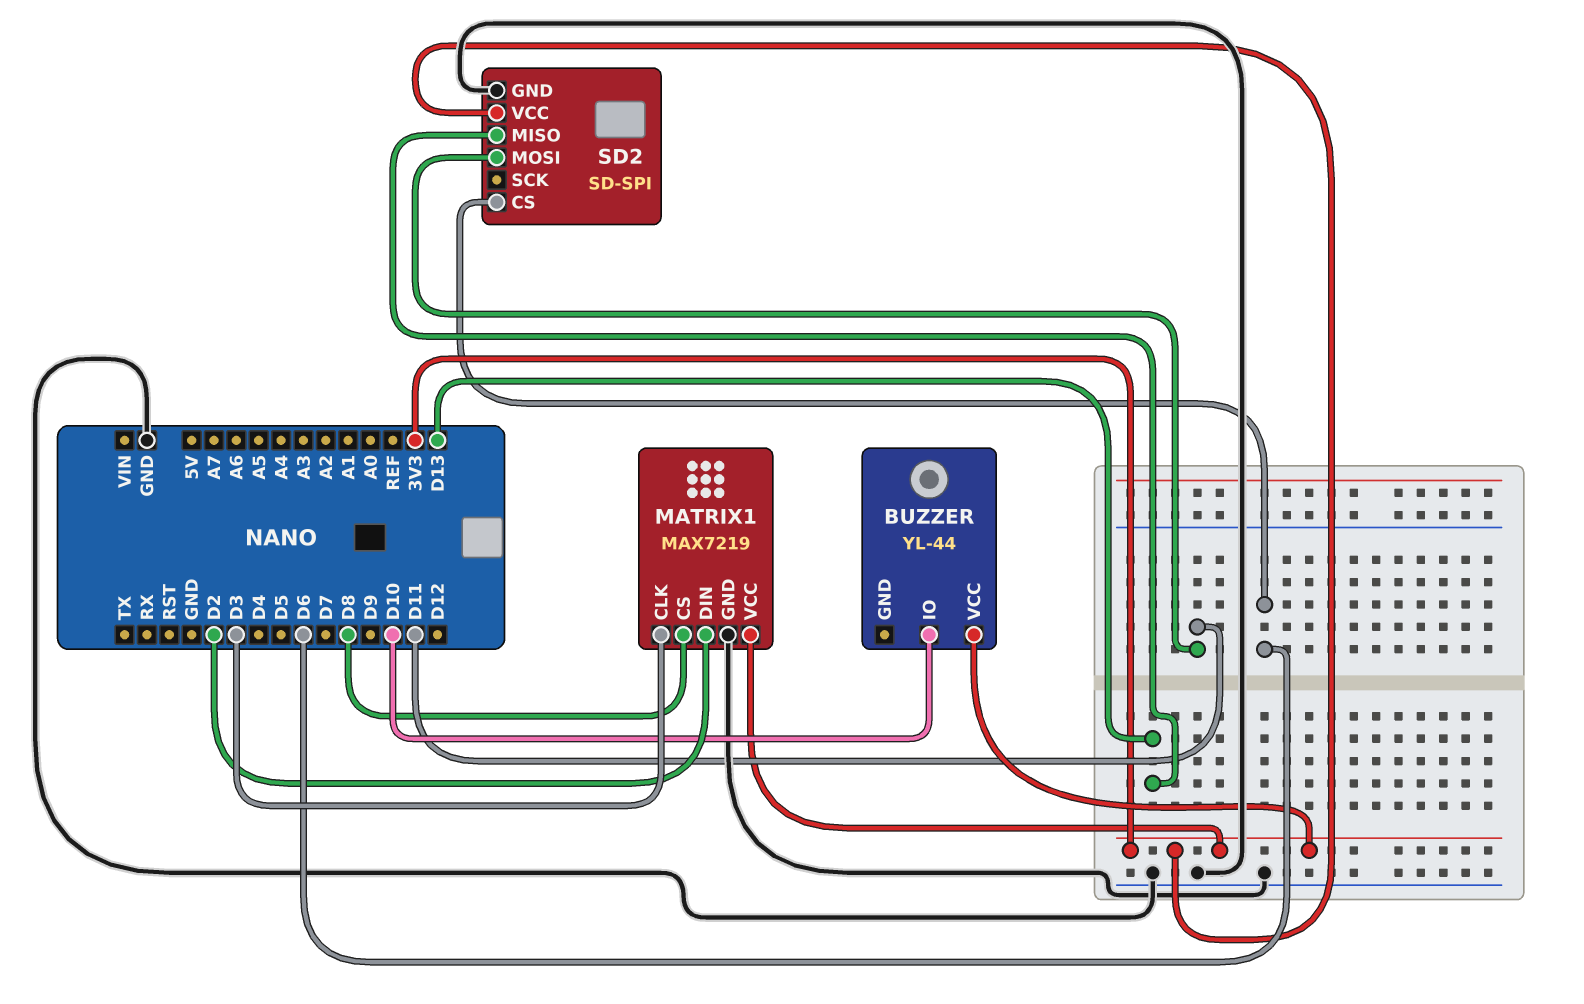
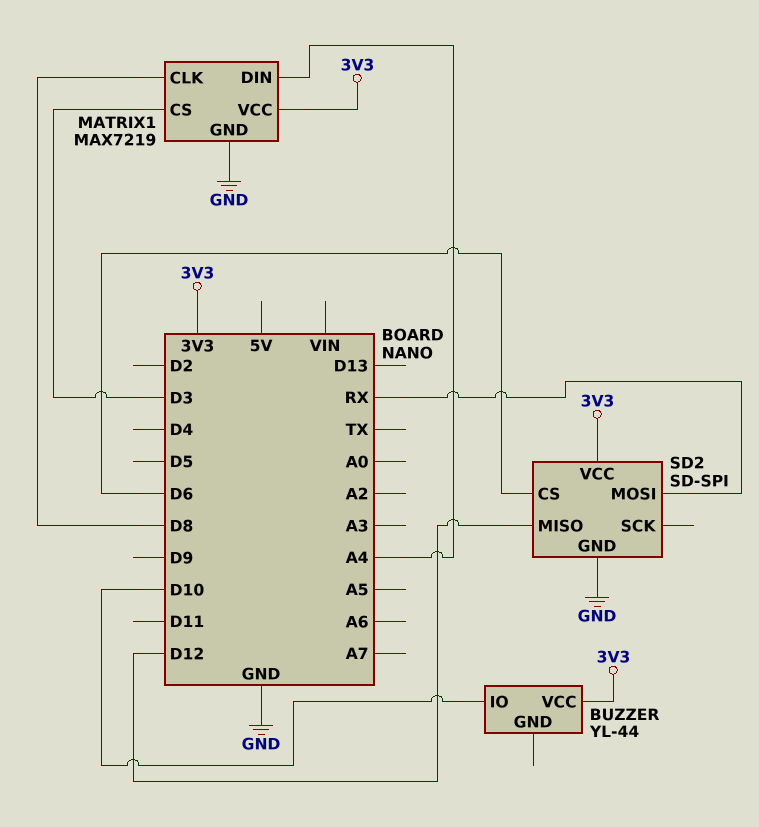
MATRIX1 pin CLK: D3 -> D8
MATRIX1 pin CS: D8 -> D3
MATRIX1 pin DIN: D2 -> A4
SD2 pin MISO: D13 -> D12
SD2 pin MOSI: D11 -> RX

